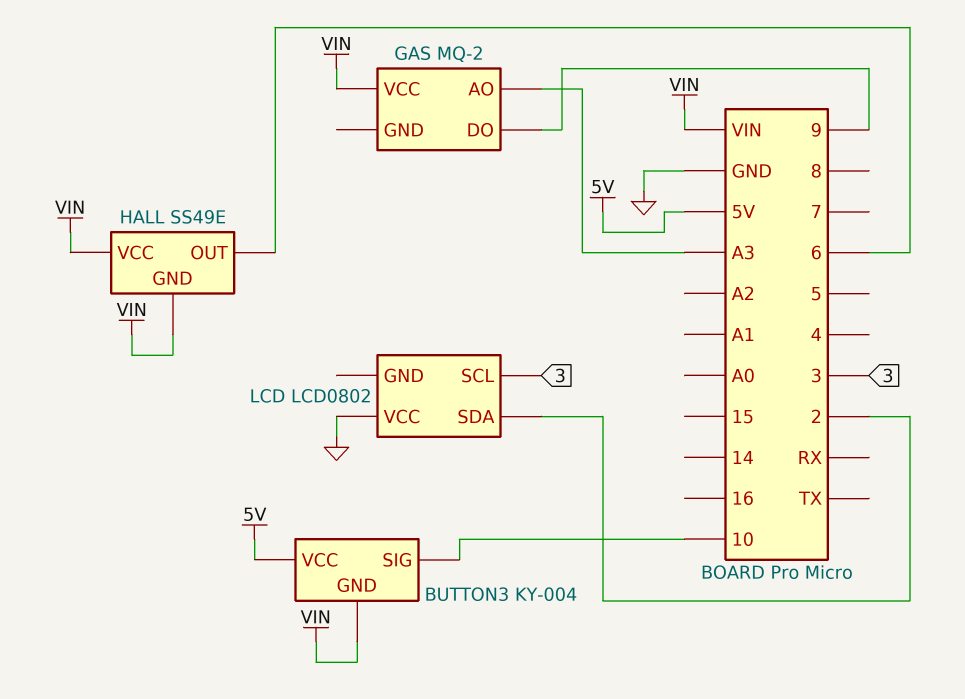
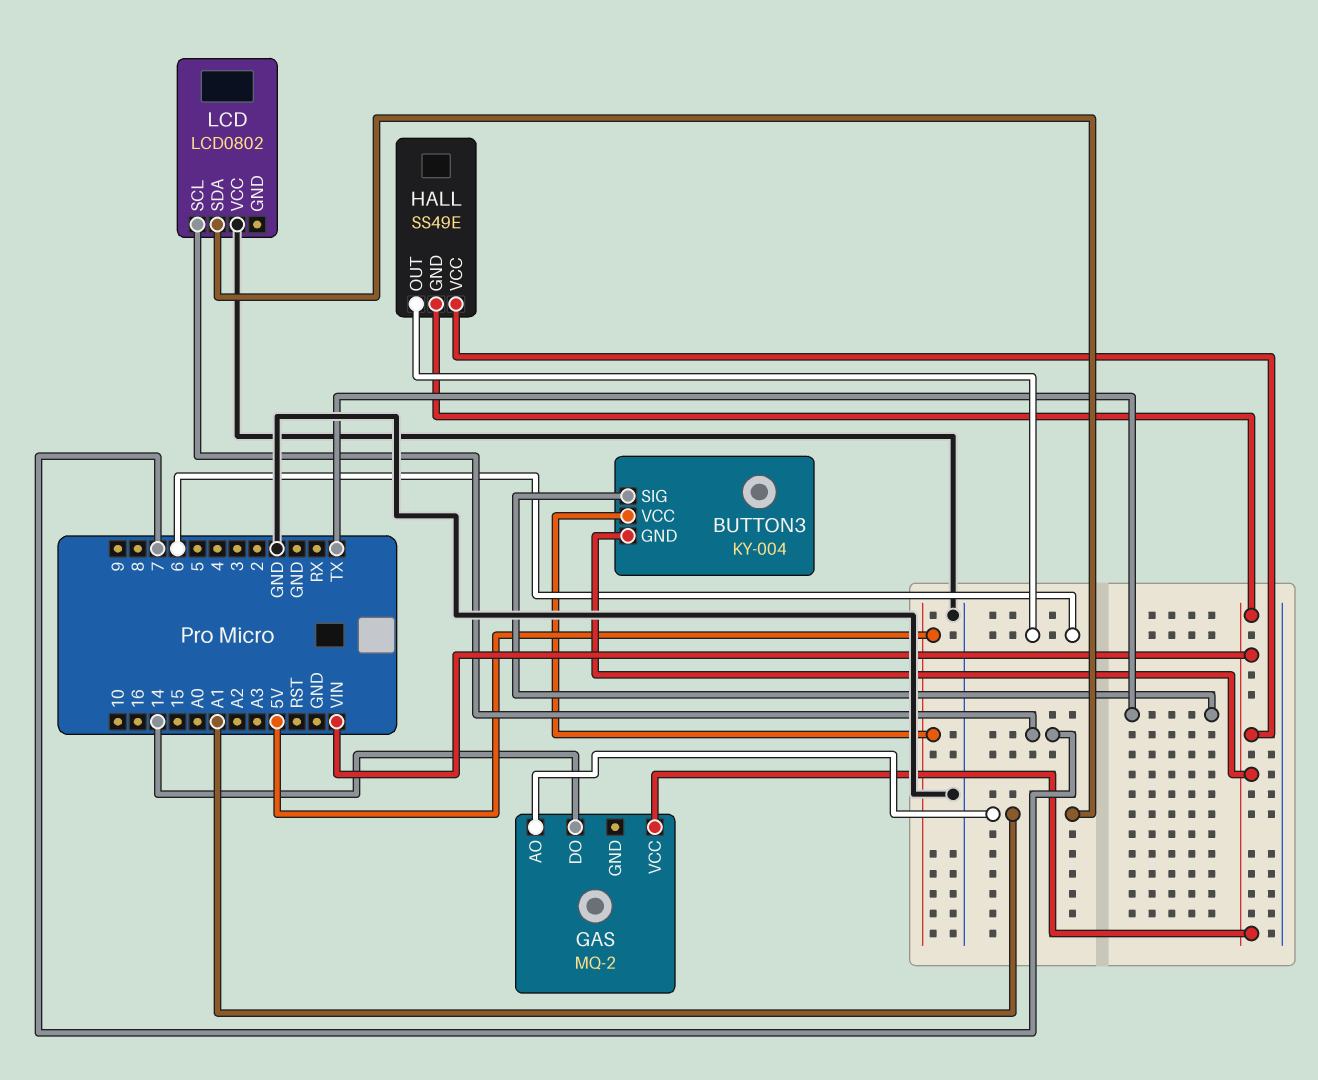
BUTTON3 pin SIG: 10 -> TX
GAS pin AO: A3 -> A1
GAS pin DO: 9 -> 14
LCD pin SCL: 3 -> 7
LCD pin SDA: 2 -> A1

